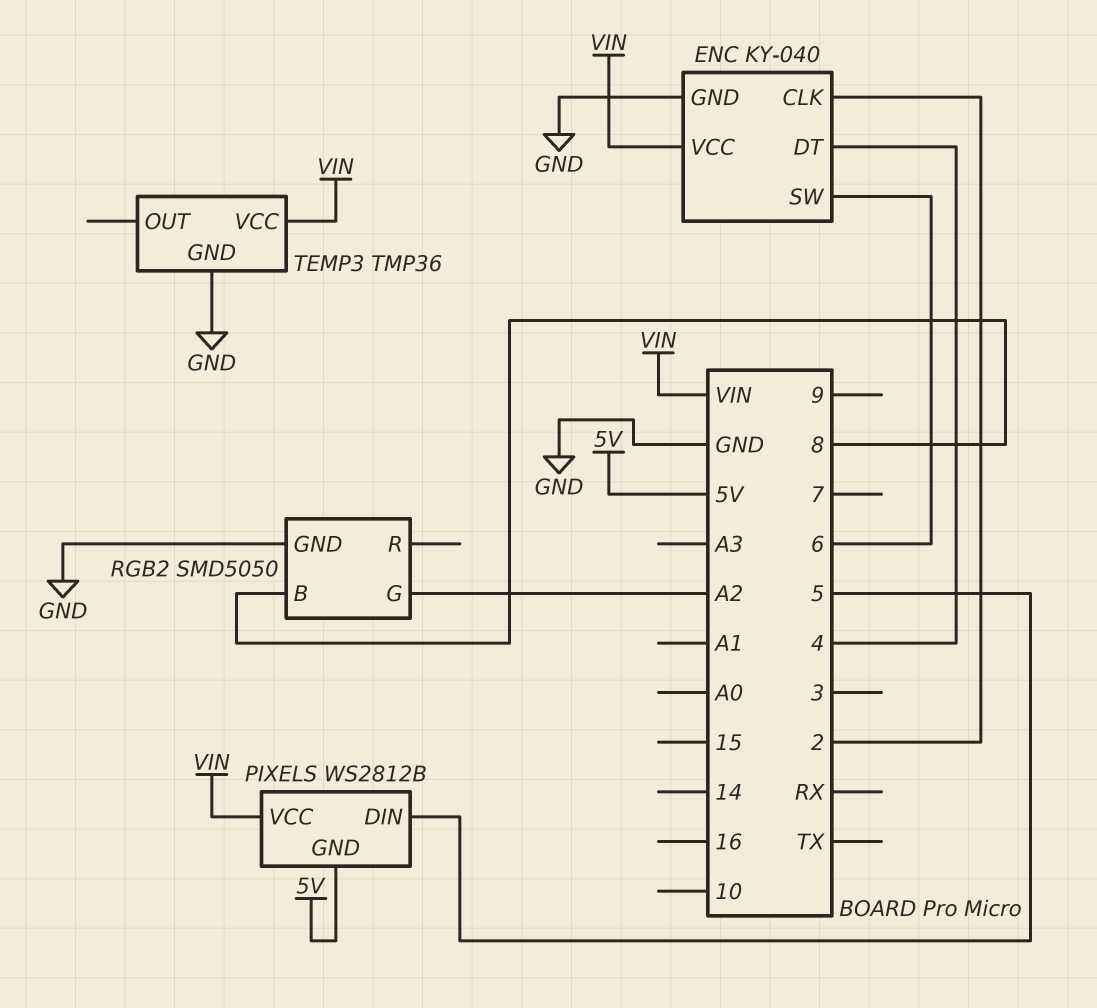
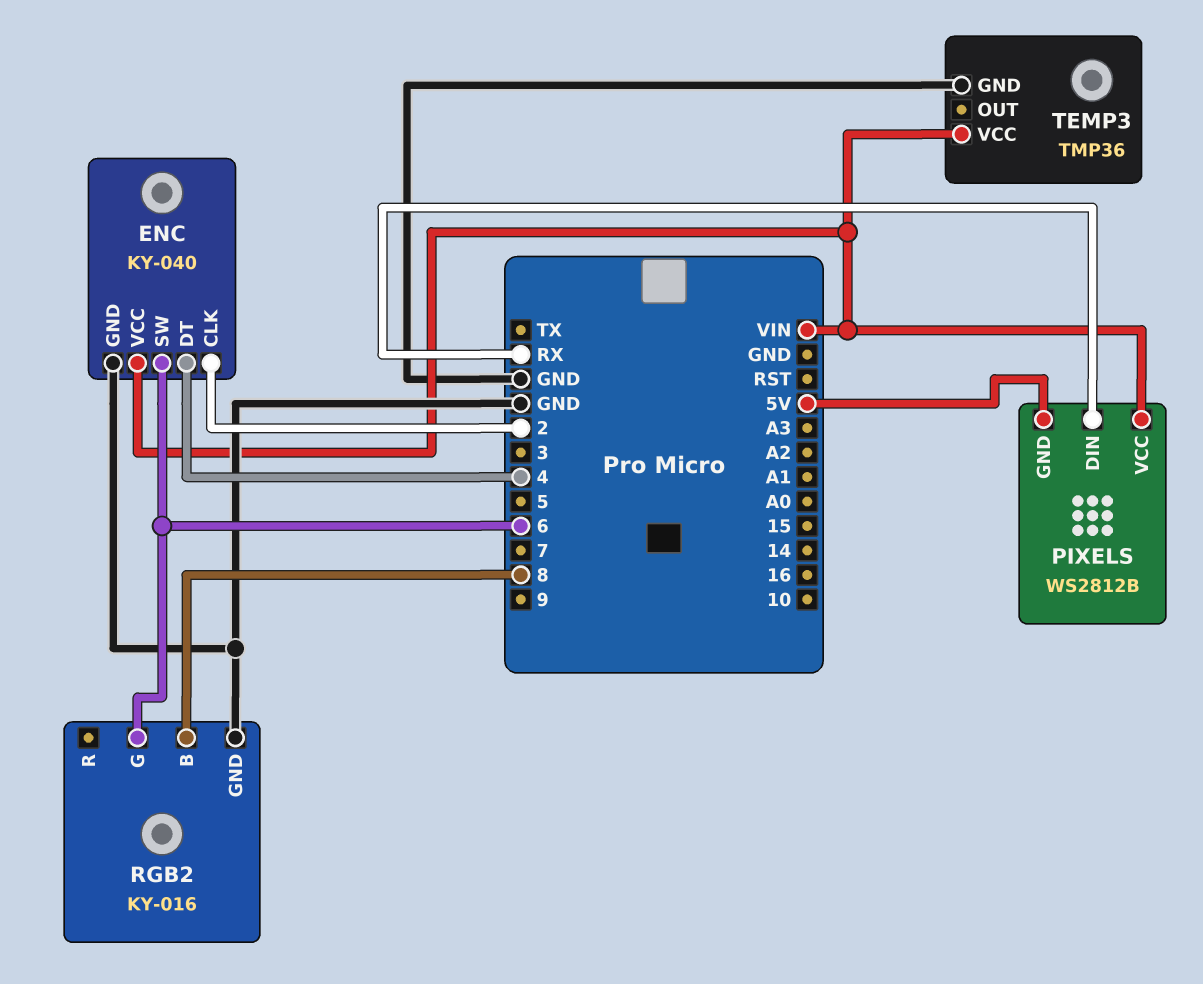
PIXELS pin DIN: 5 -> RX
RGB2: SMD5050 -> KY-016
RGB2 pin G: A2 -> 6

